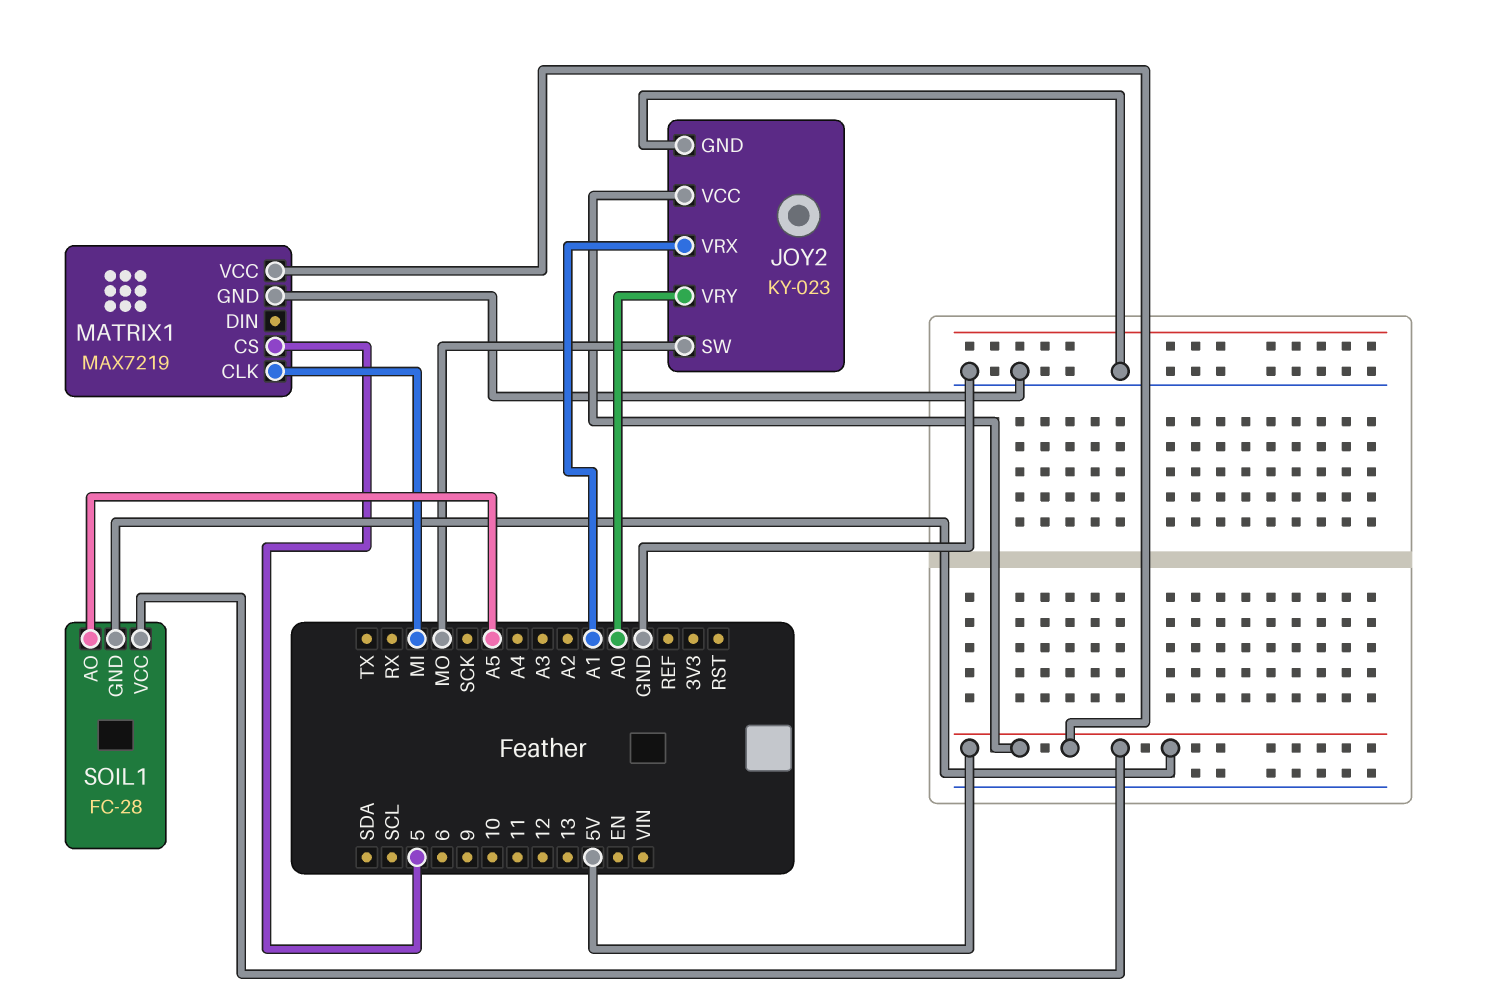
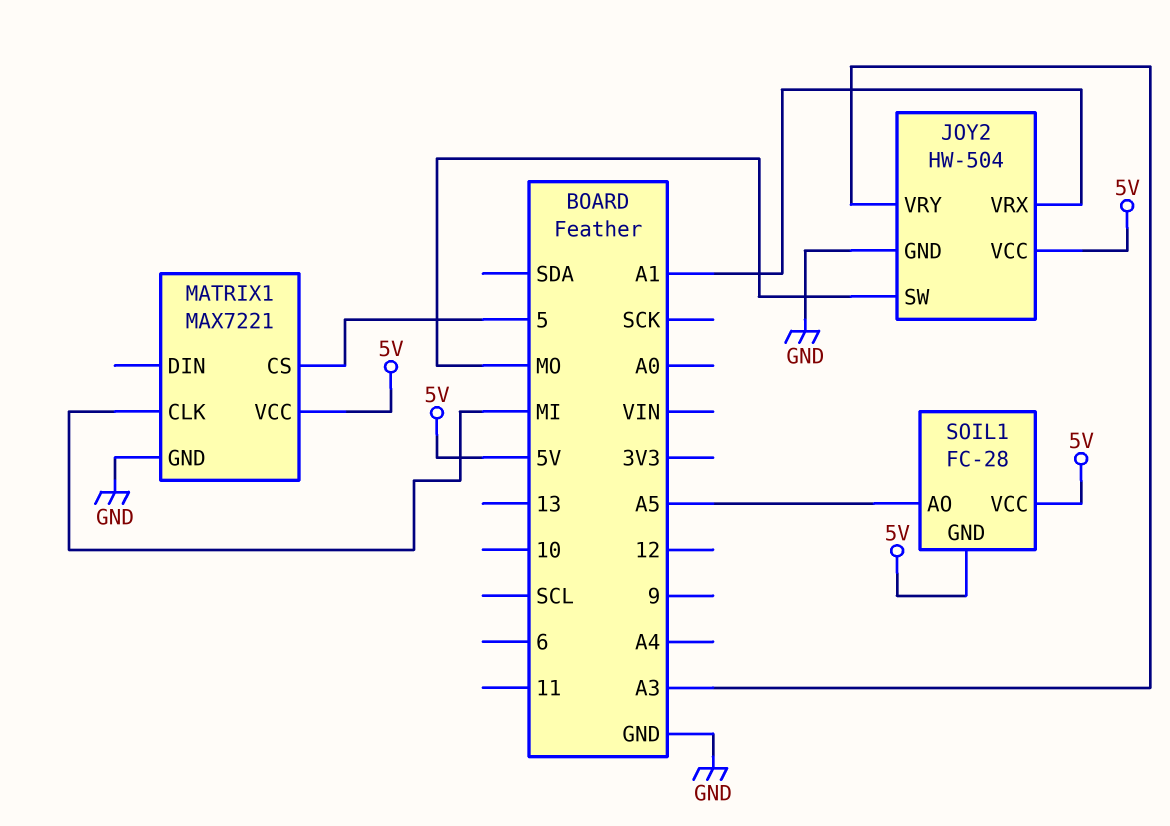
JOY2: KY-023 -> HW-504
JOY2 pin VRY: A0 -> A3
MATRIX1: MAX7219 -> MAX7221

